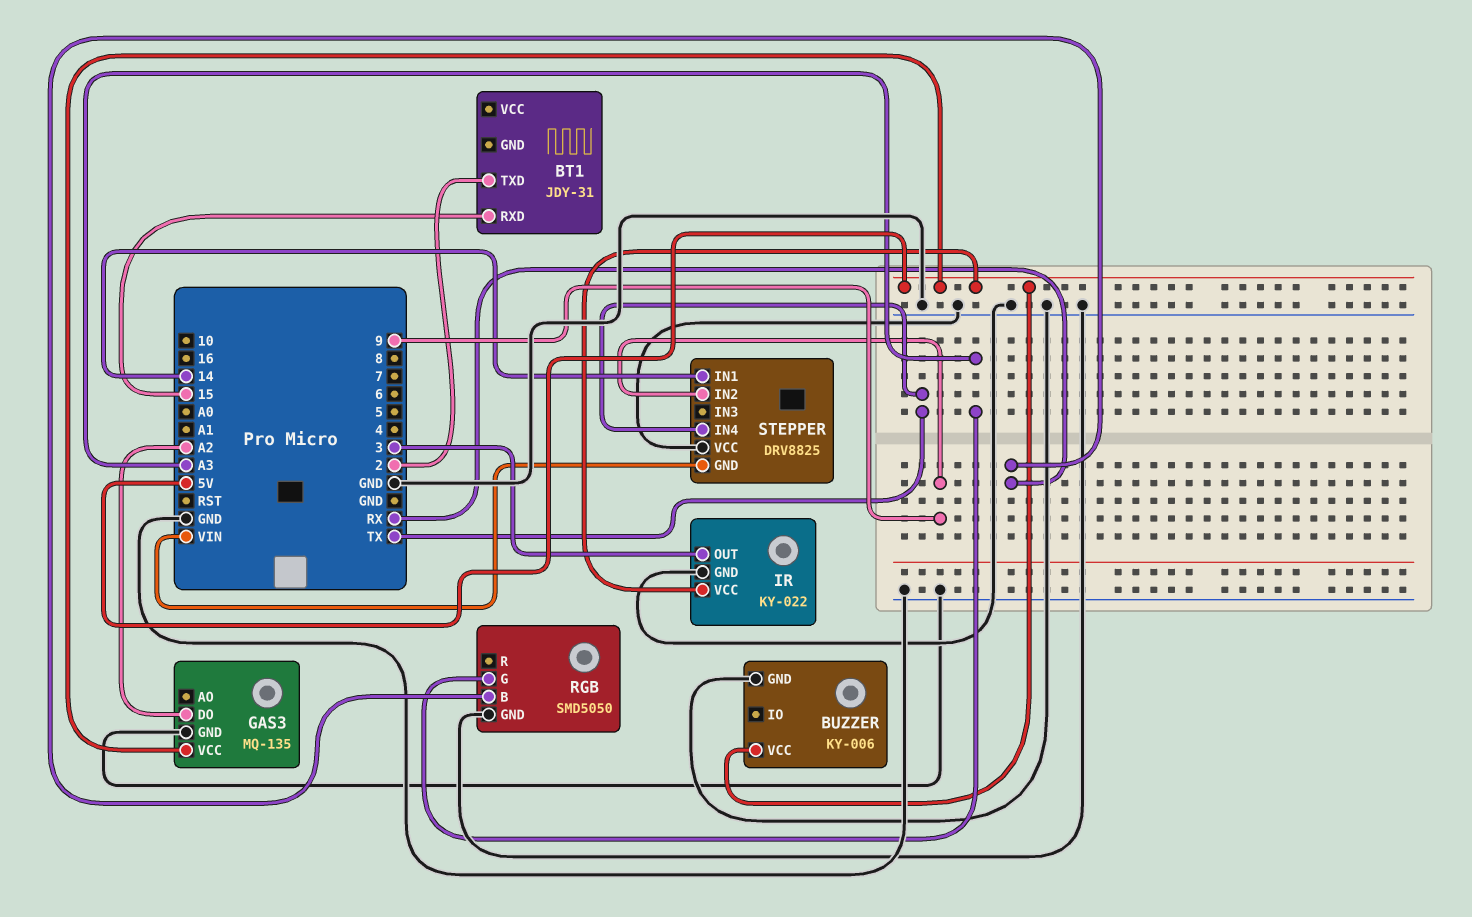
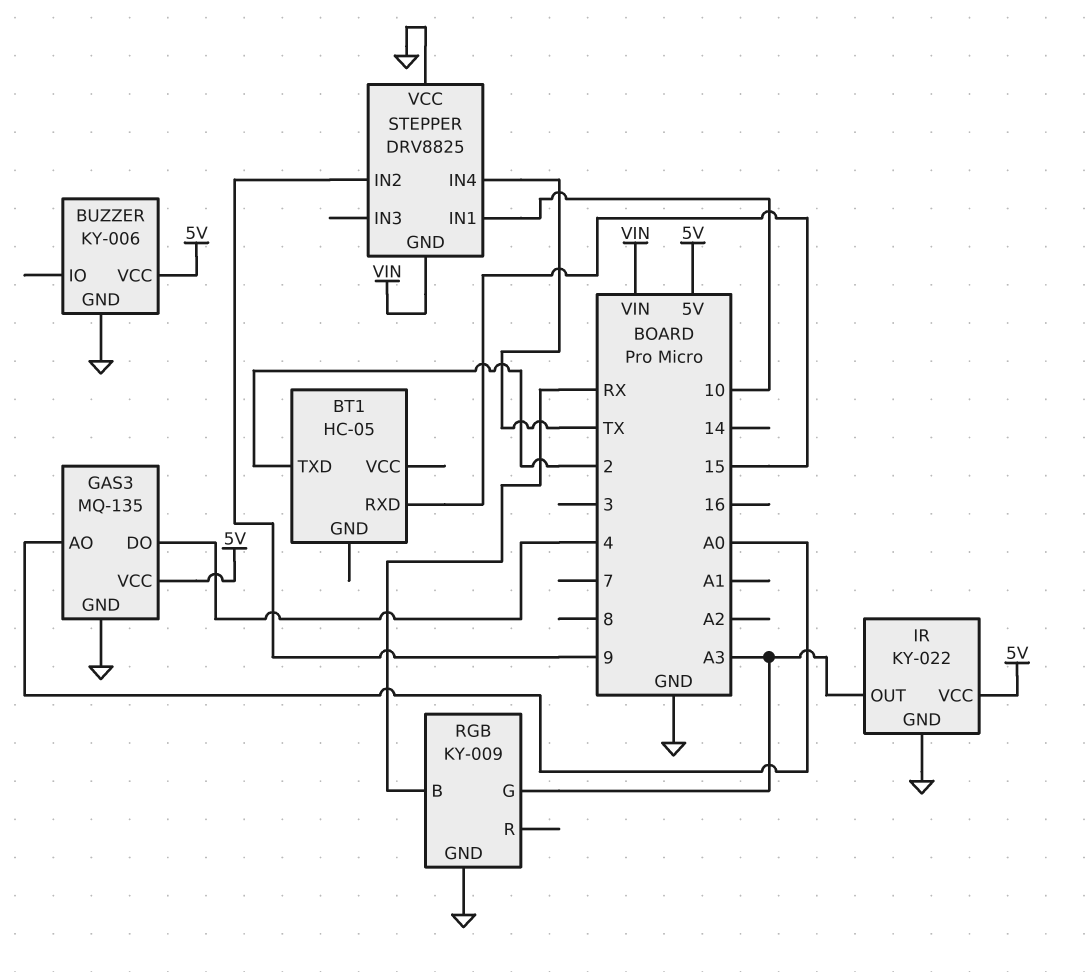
BT1: JDY-31 -> HC-05
GAS3 pin AO: none -> A0
GAS3 pin DO: A2 -> 4
IR pin OUT: 3 -> A3
RGB: SMD5050 -> KY-009
STEPPER pin IN1: 14 -> 10

